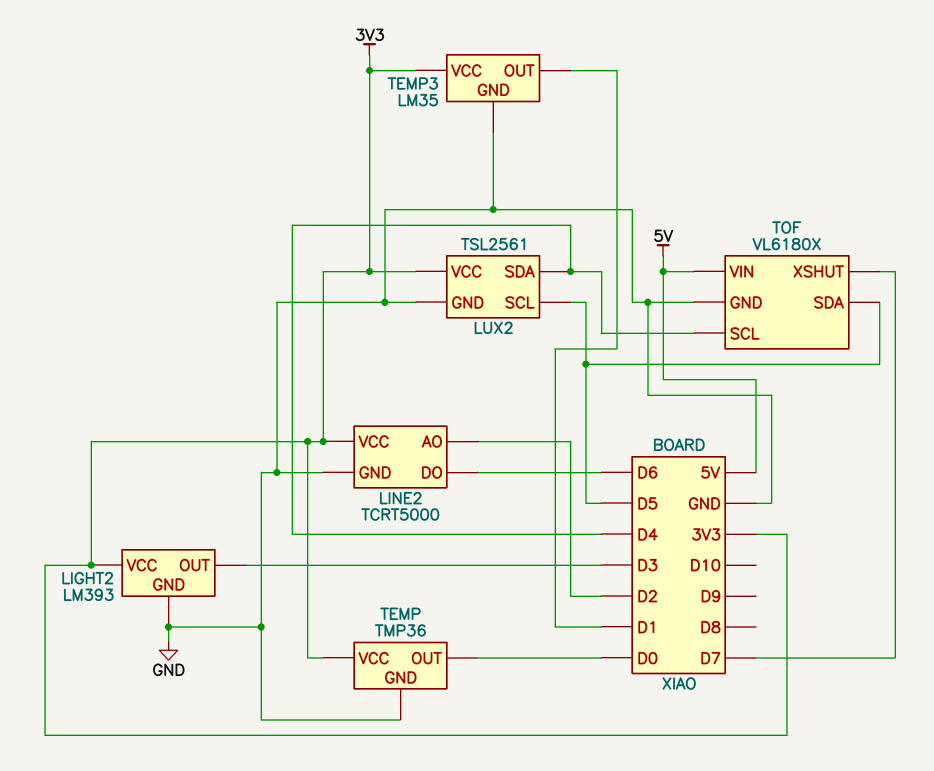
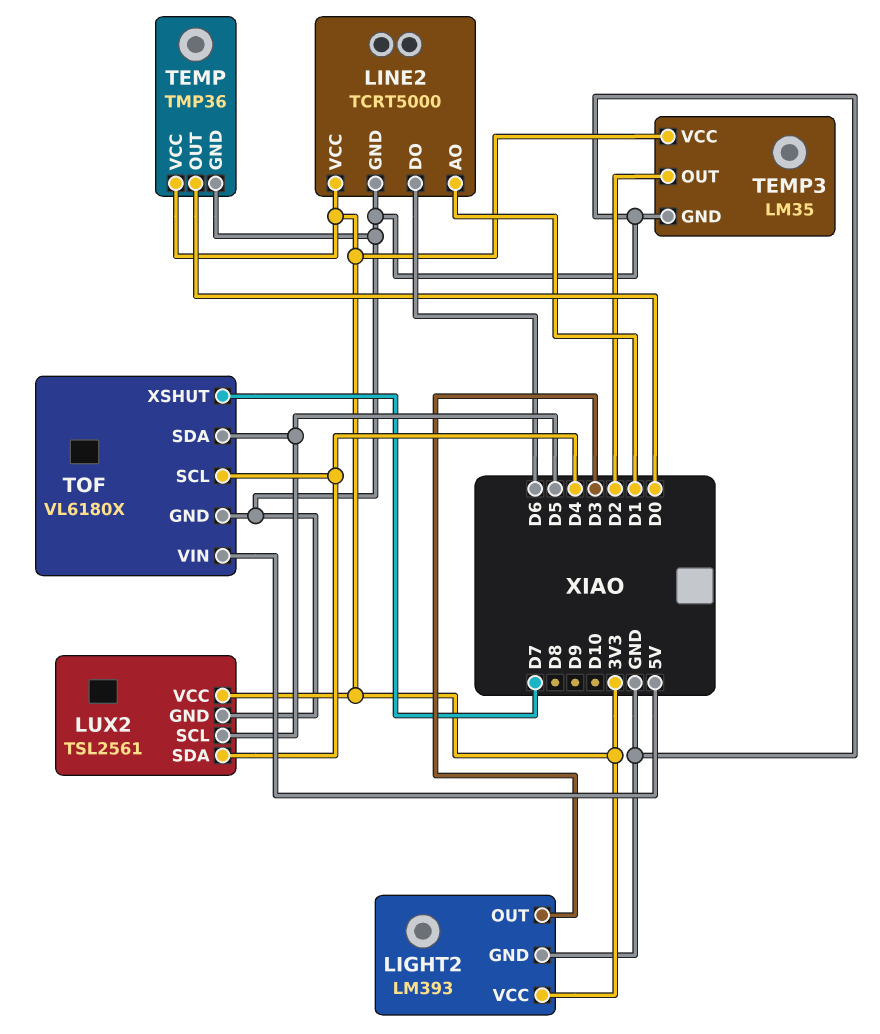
LINE2 pin AO: D2 -> D1
TEMP3 pin OUT: D1 -> D2

